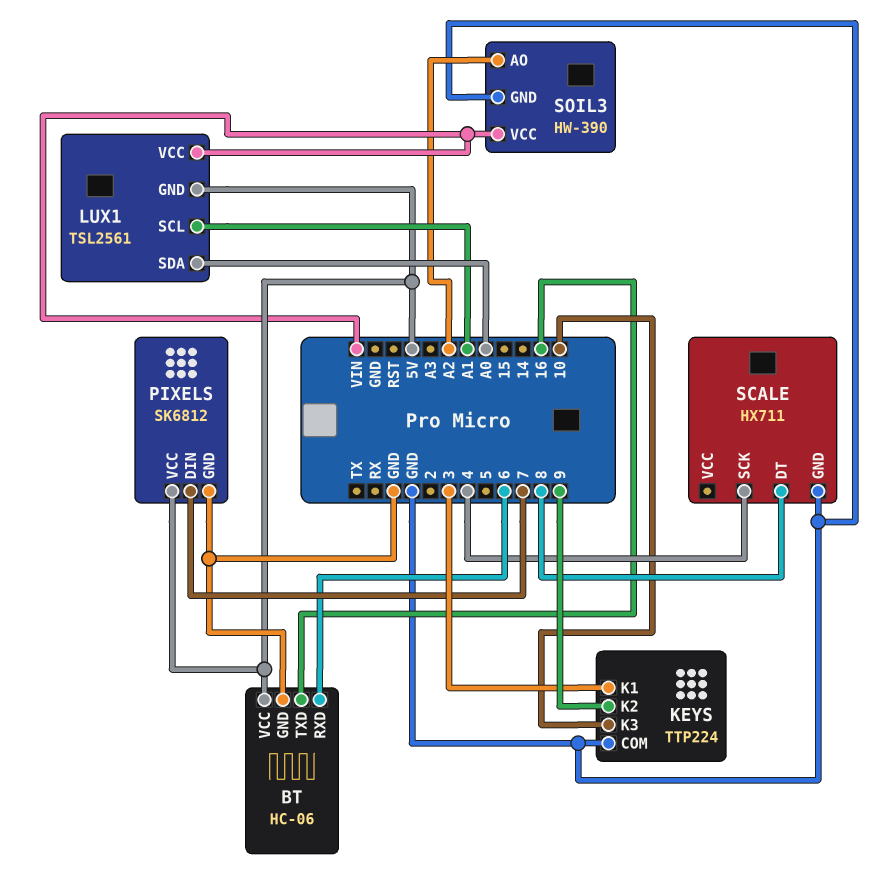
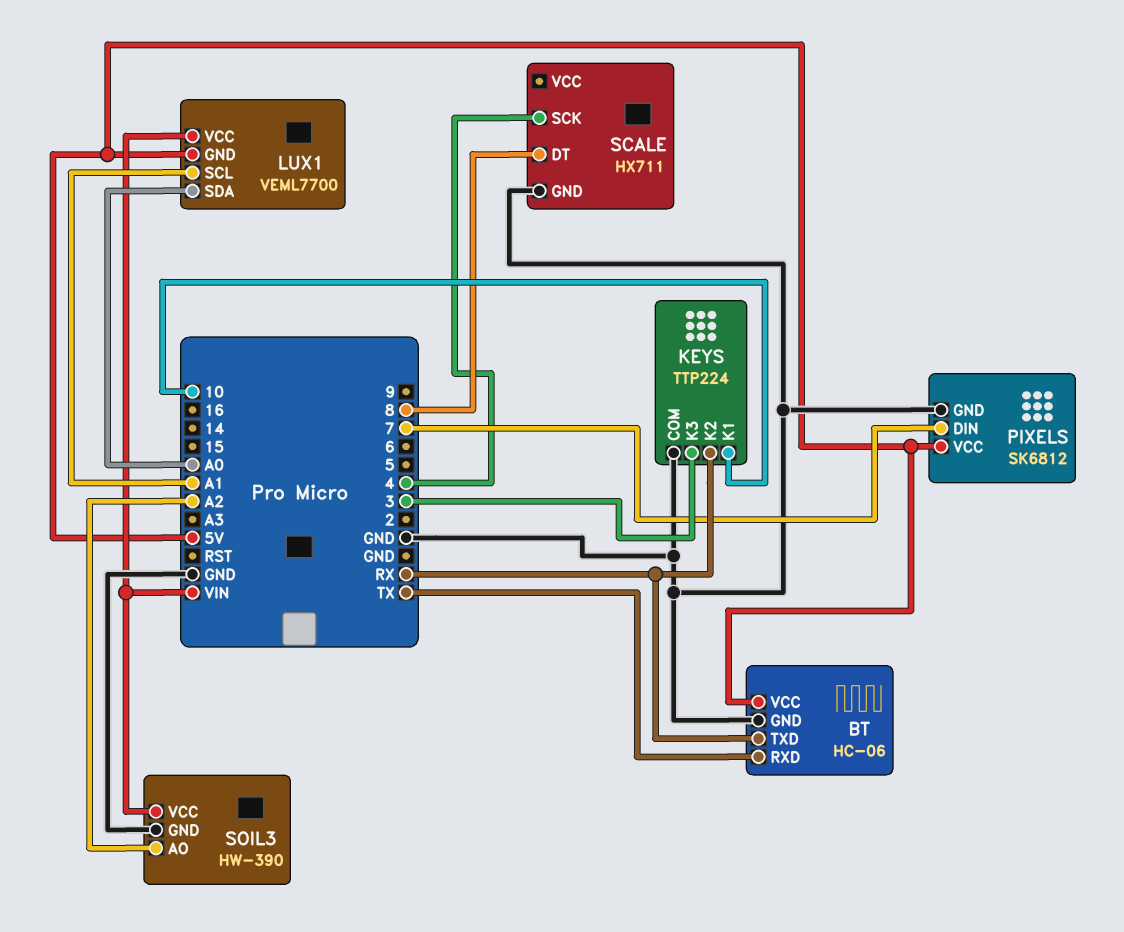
BT pin RXD: 6 -> TX
BT pin TXD: 16 -> RX
KEYS pin K1: 3 -> 10
KEYS pin K2: 9 -> RX
KEYS pin K3: 10 -> 3
LUX1: TSL2561 -> VEML7700

